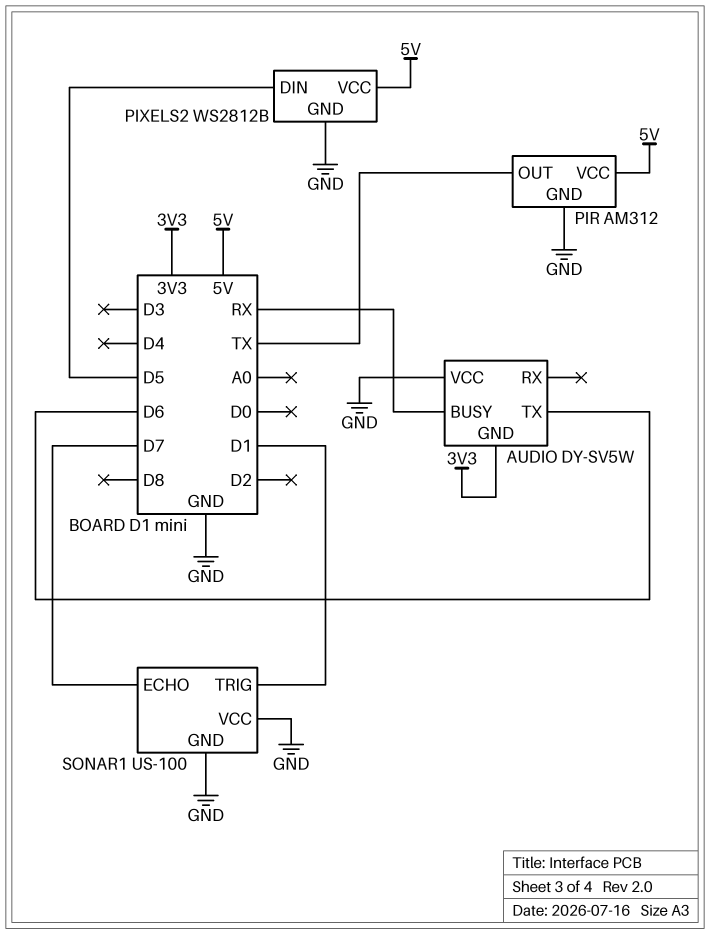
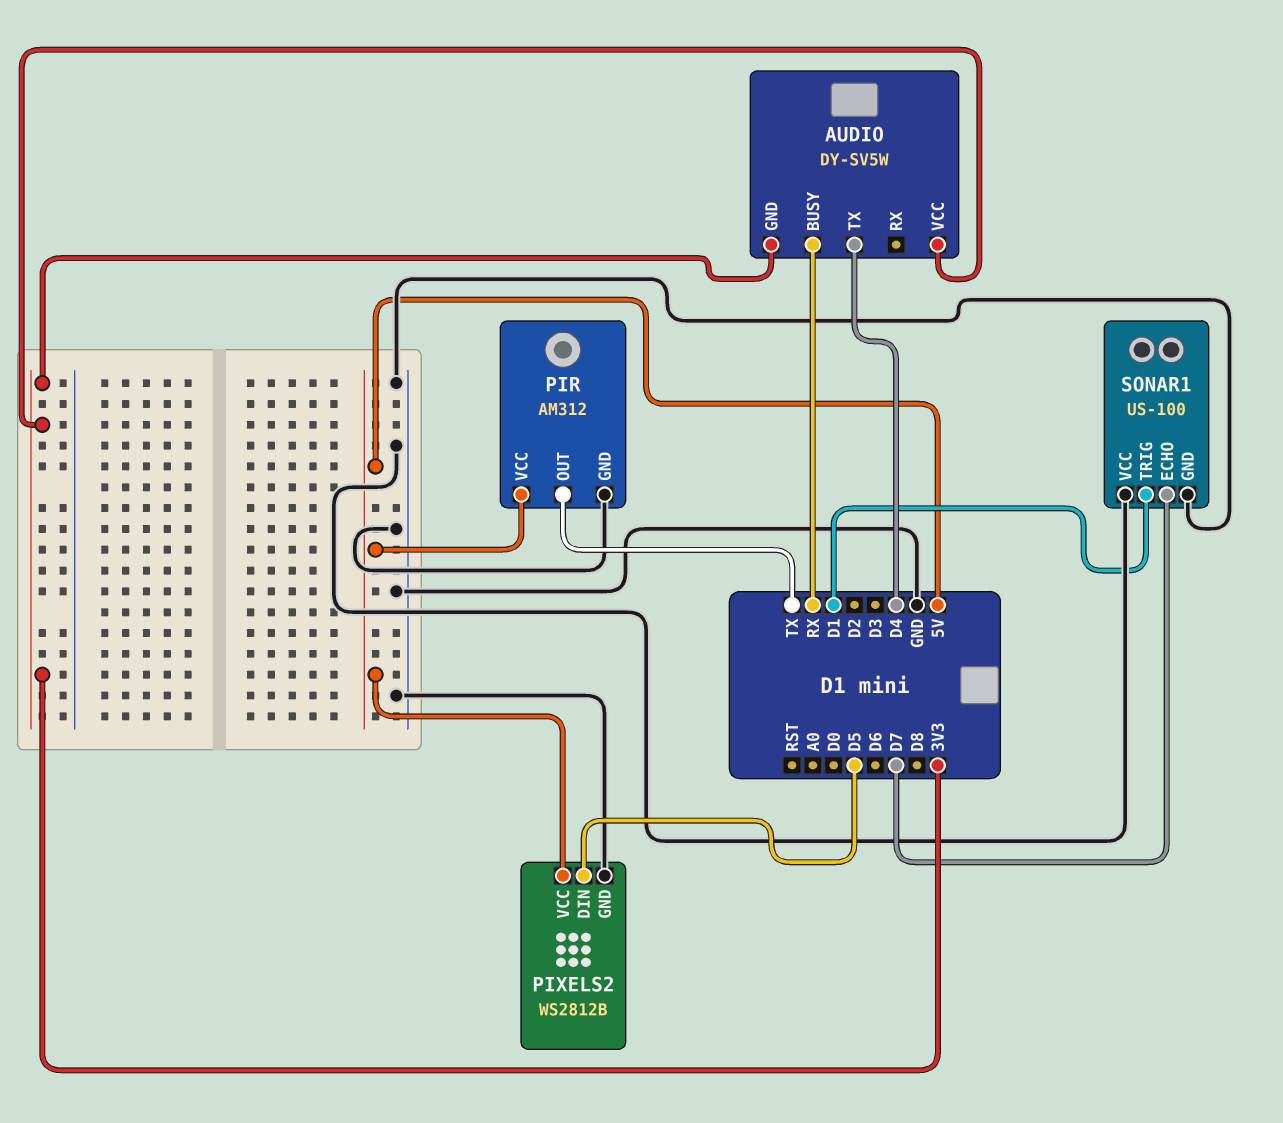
AUDIO pin TX: D6 -> D4
AUDIO pin VCC: GND -> 3V3

